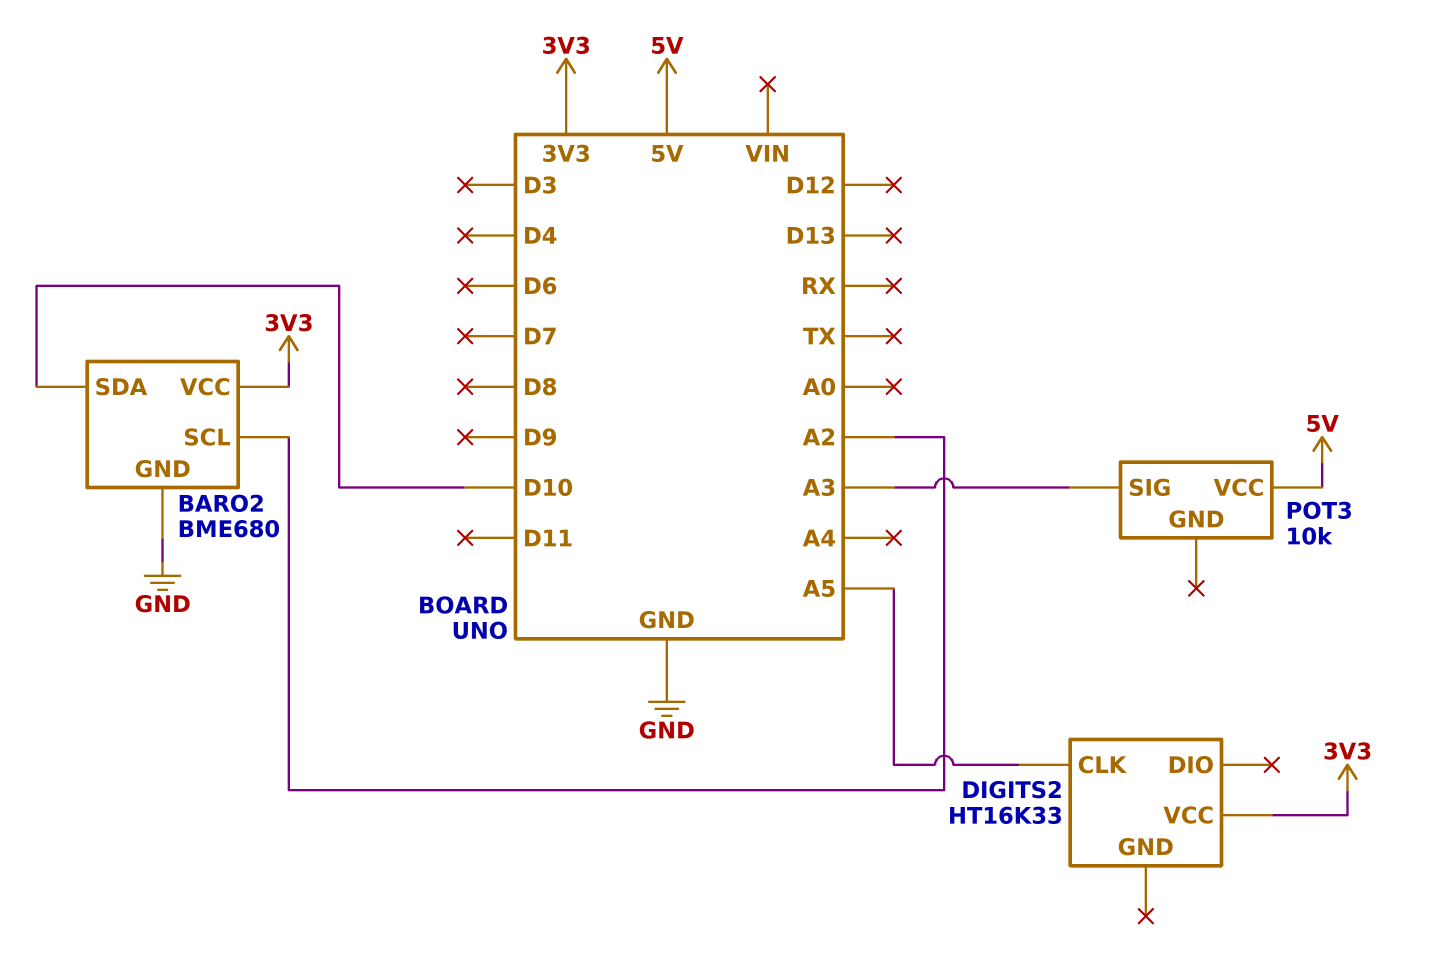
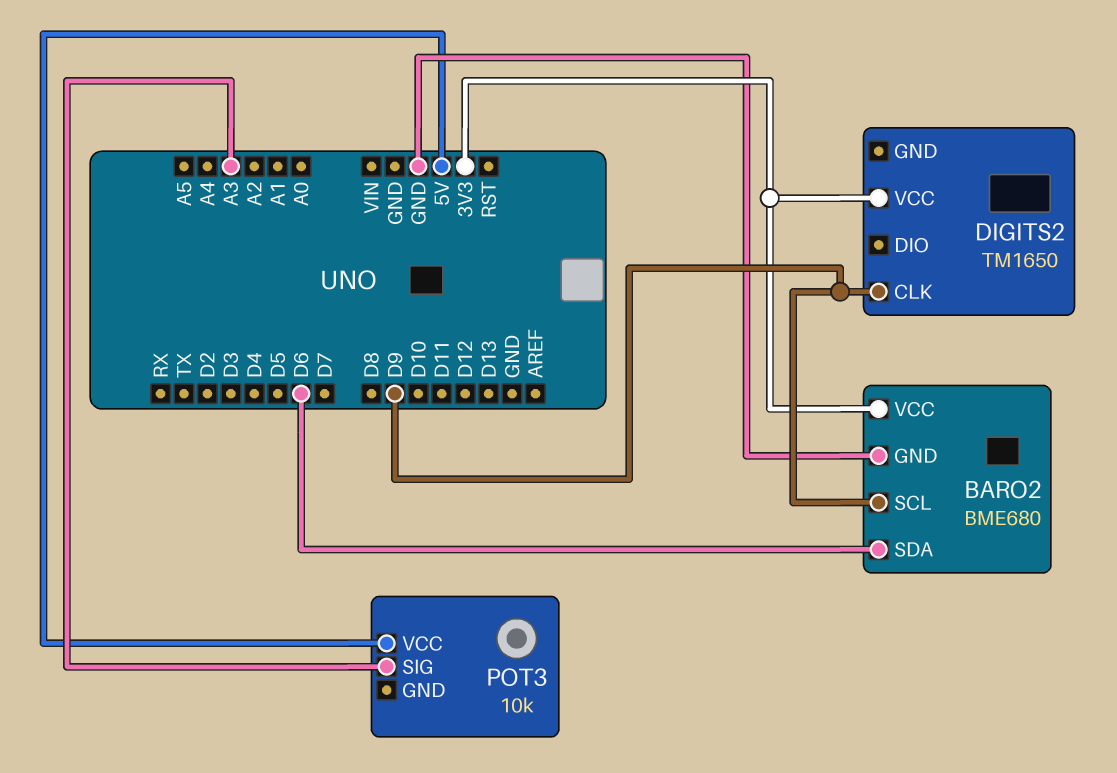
BARO2 pin SCL: A2 -> D9
BARO2 pin SDA: D10 -> D6
DIGITS2: HT16K33 -> TM1650
DIGITS2 pin CLK: A5 -> D9

